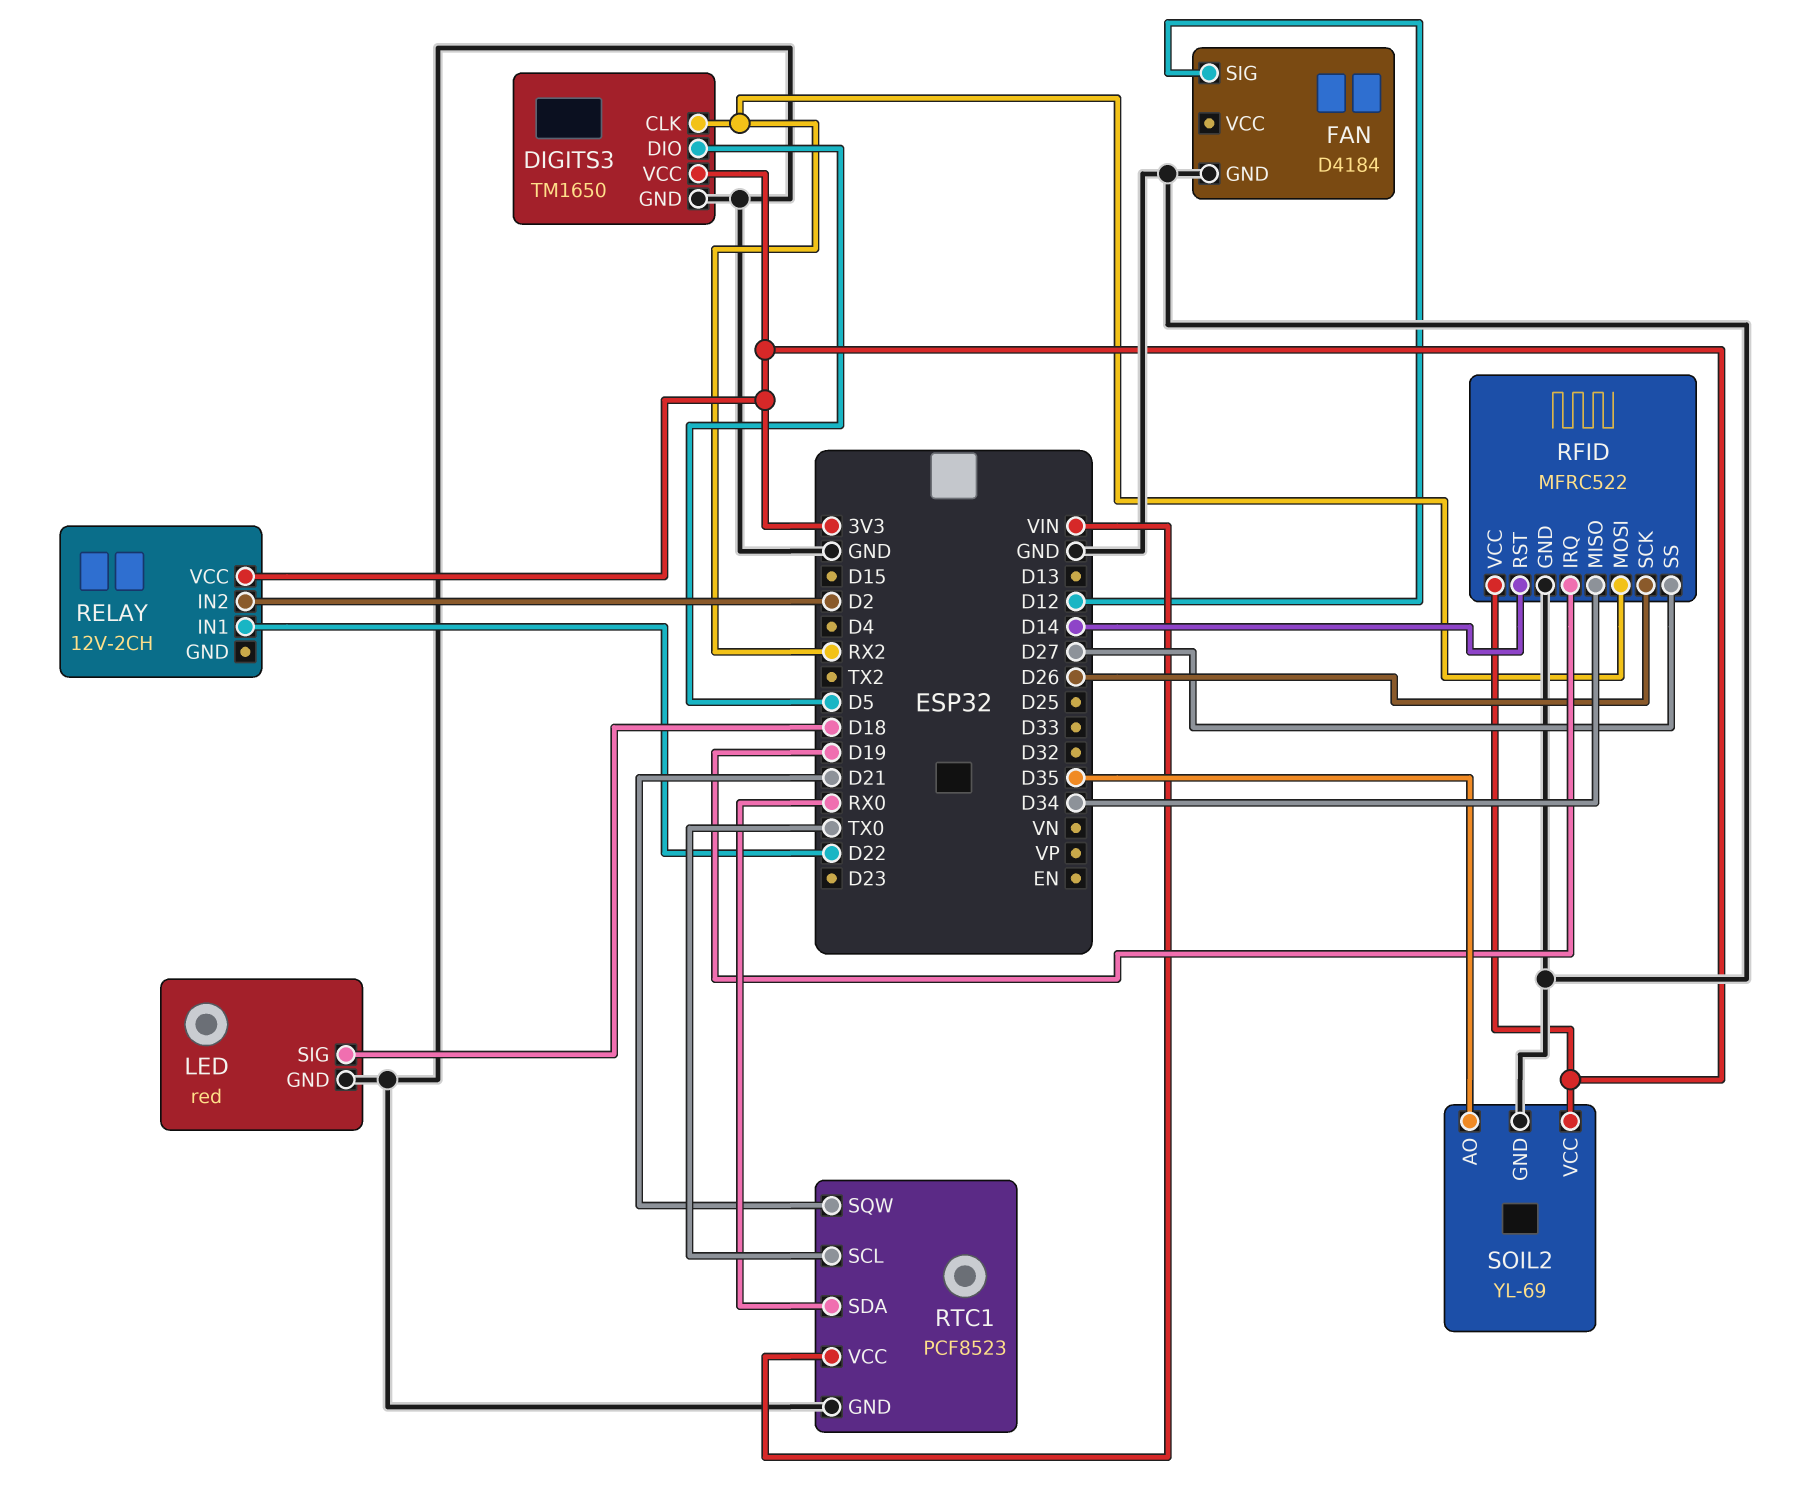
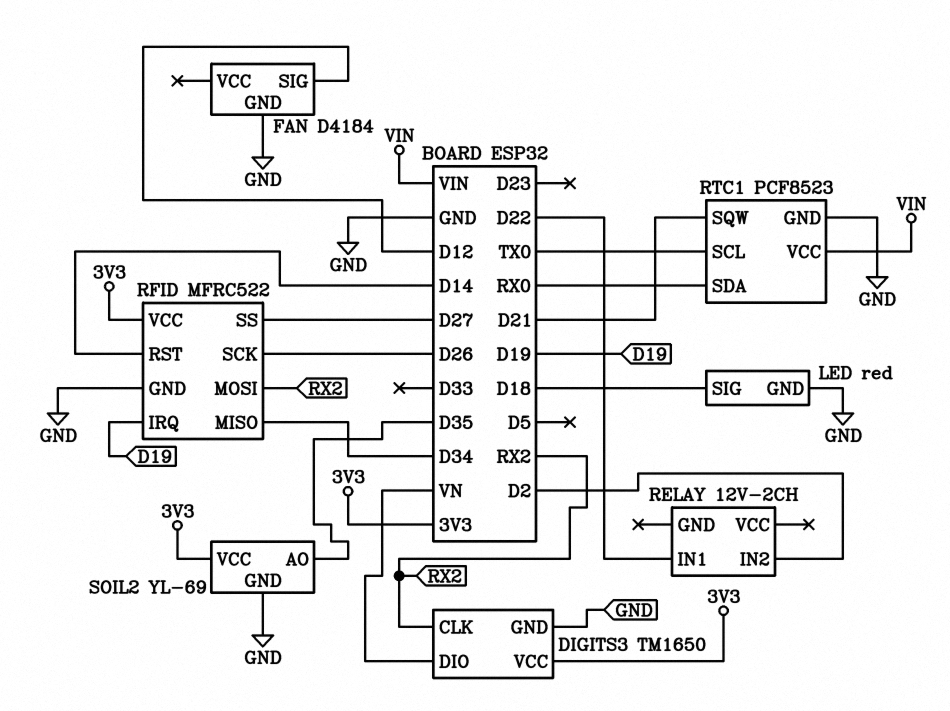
DIGITS3 pin DIO: D5 -> VN
RELAY pin VCC: 3V3 -> none

